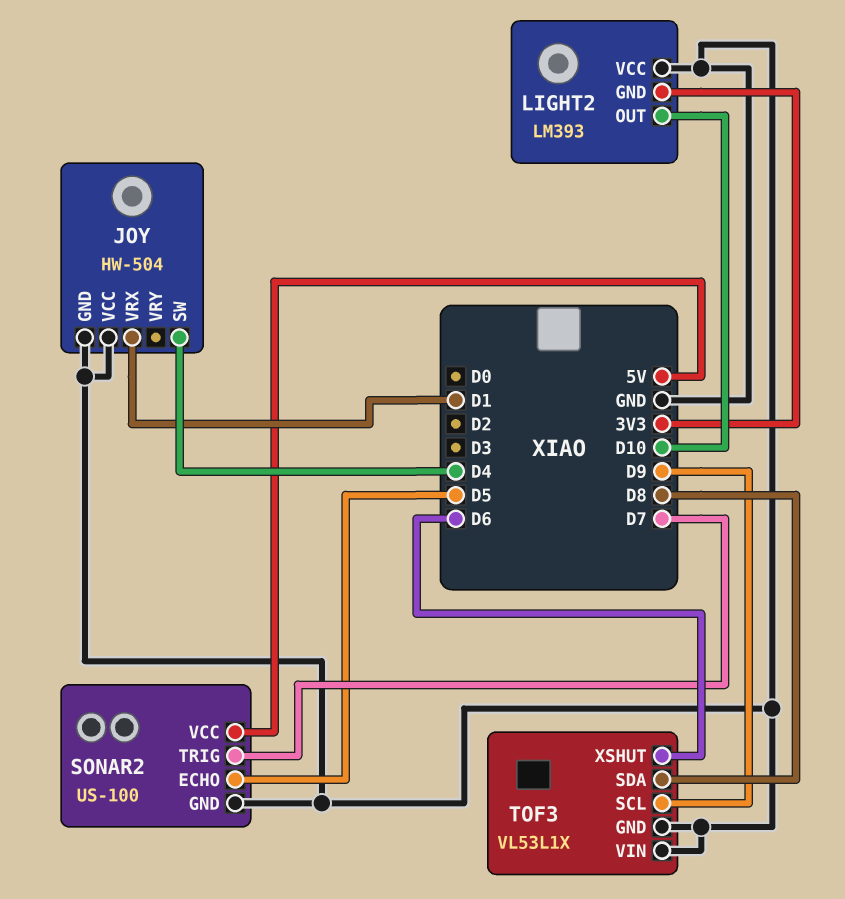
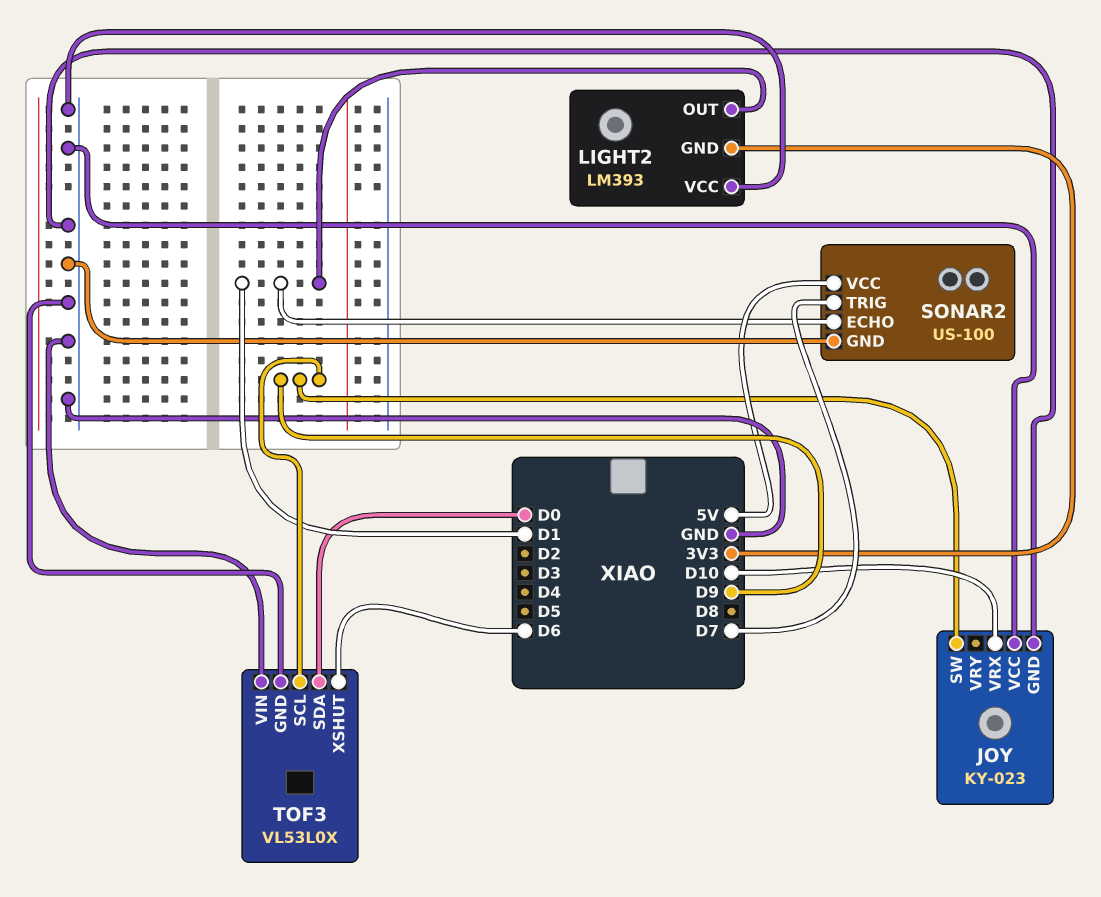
JOY: HW-504 -> KY-023
JOY pin SW: D4 -> D9
JOY pin VRX: D1 -> D10
LIGHT2 pin OUT: D10 -> D1
SONAR2 pin ECHO: D5 -> D1
TOF3: VL53L1X -> VL53L0X
TOF3 pin SDA: D8 -> D0

